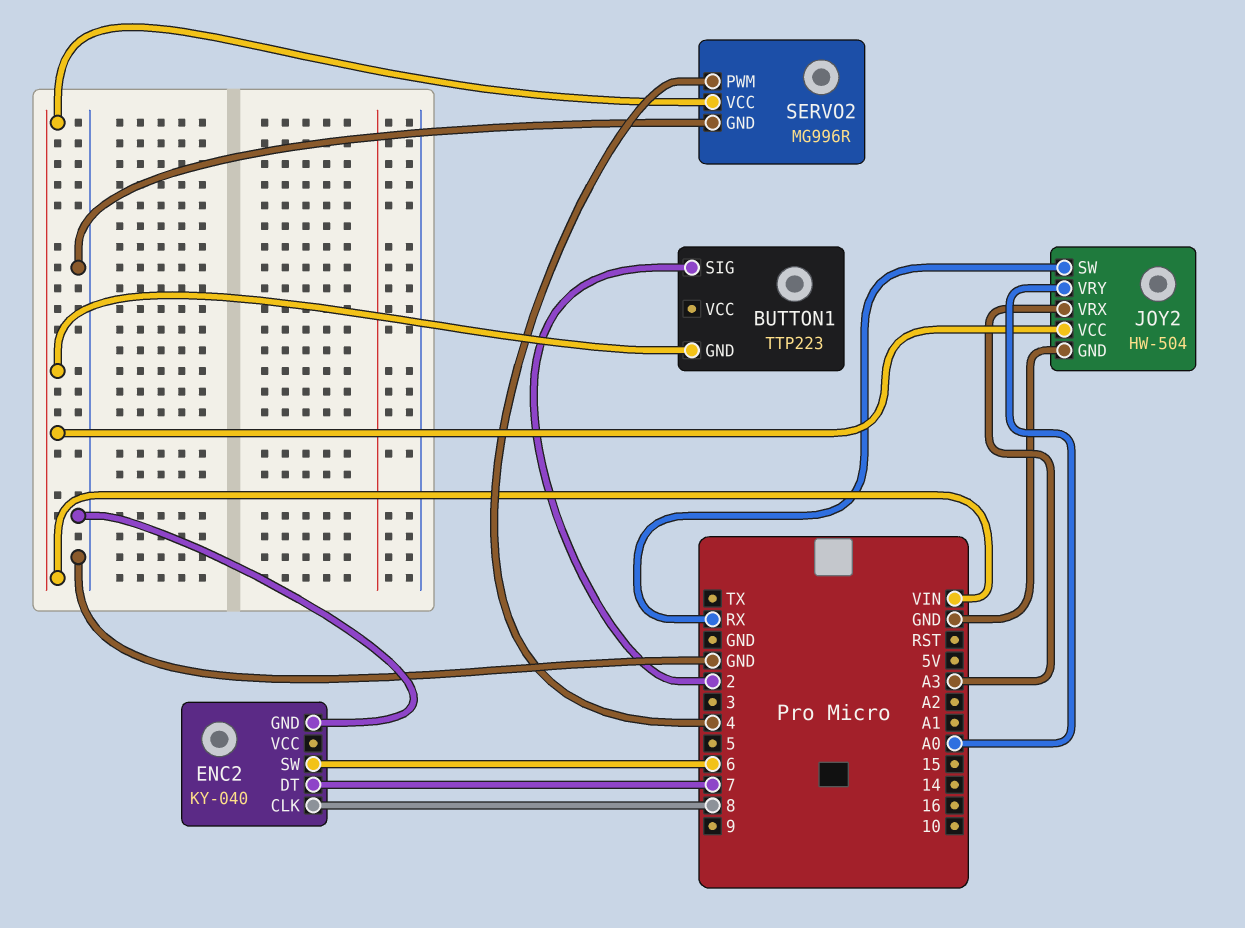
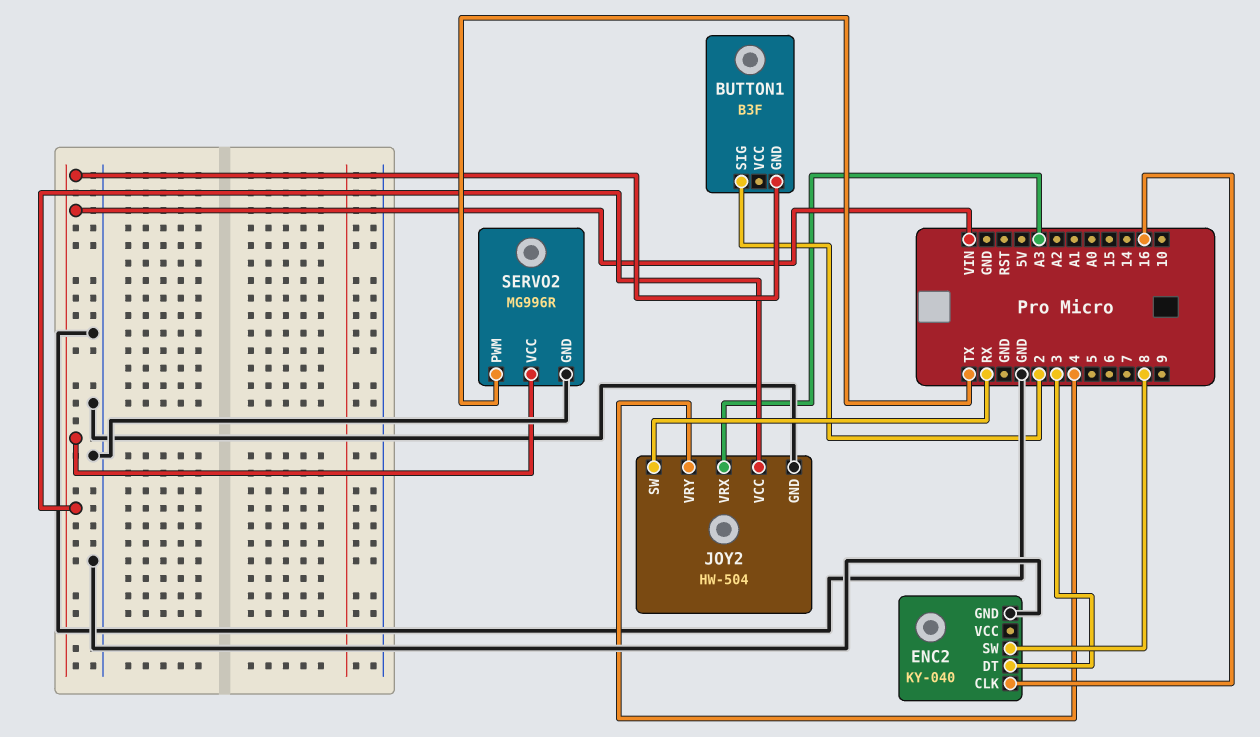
BUTTON1: TTP223 -> B3F
ENC2 pin CLK: 8 -> 16
ENC2 pin DT: 7 -> 3
ENC2 pin SW: 6 -> 8
JOY2 pin VRY: A0 -> 4
SERVO2 pin PWM: 4 -> TX

